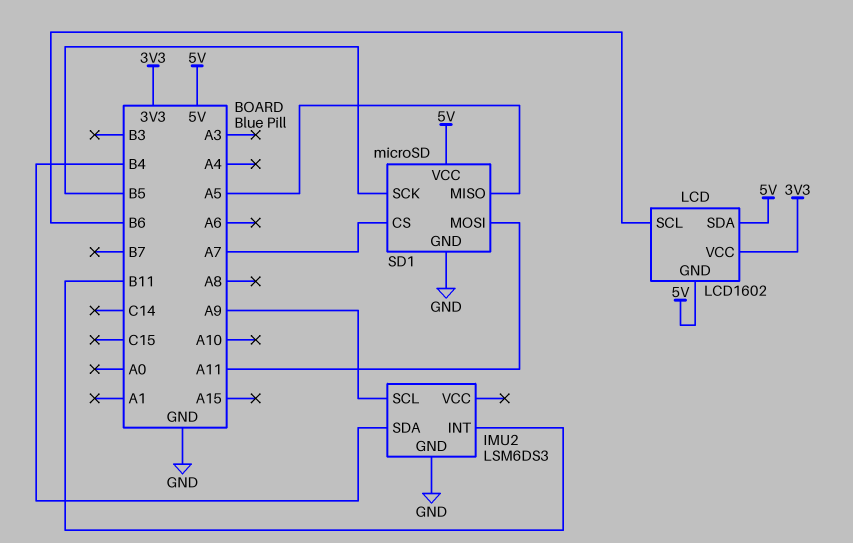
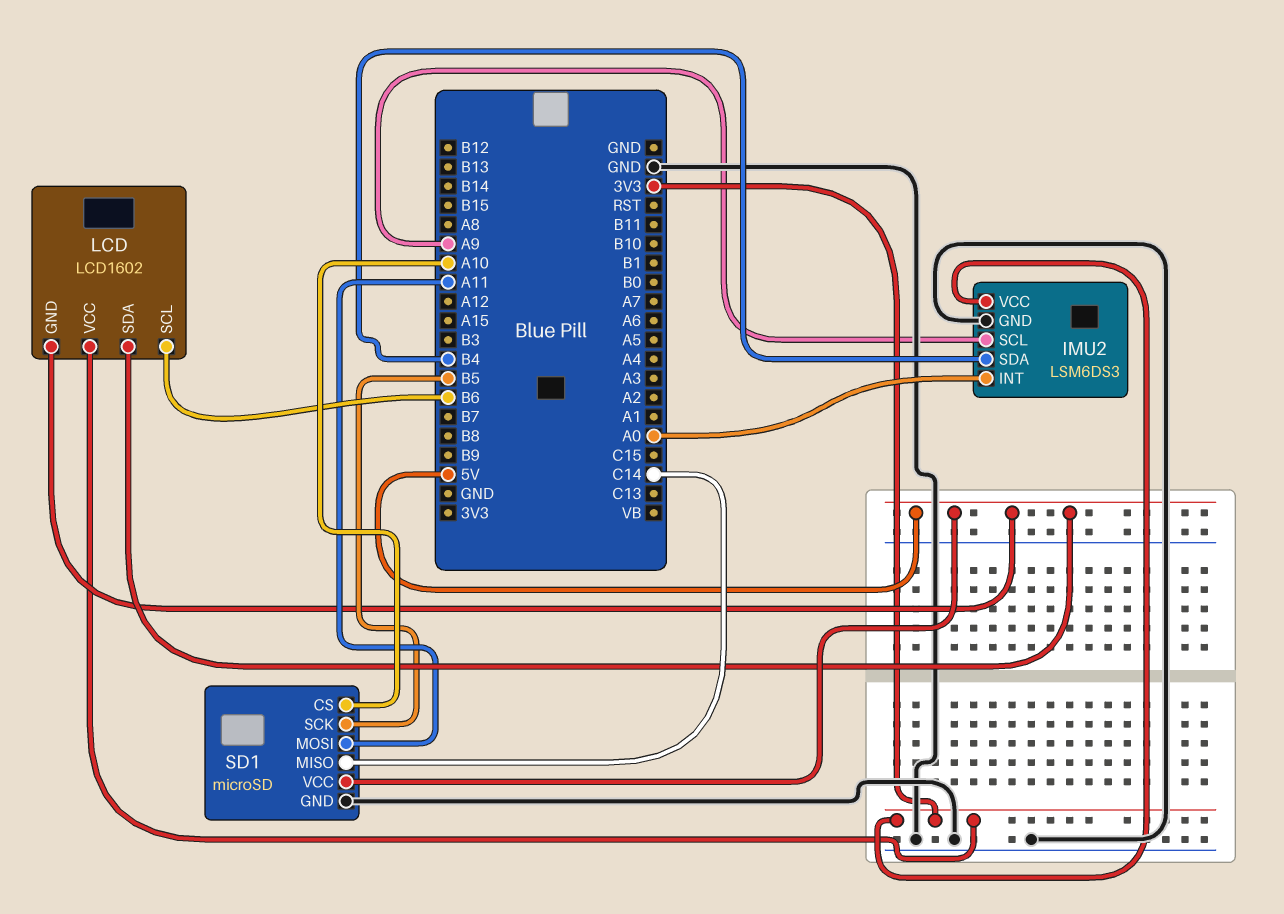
IMU2 pin INT: B11 -> A0
IMU2 pin VCC: none -> 3V3
SD1 pin CS: A7 -> A10
SD1 pin MISO: A5 -> C14

